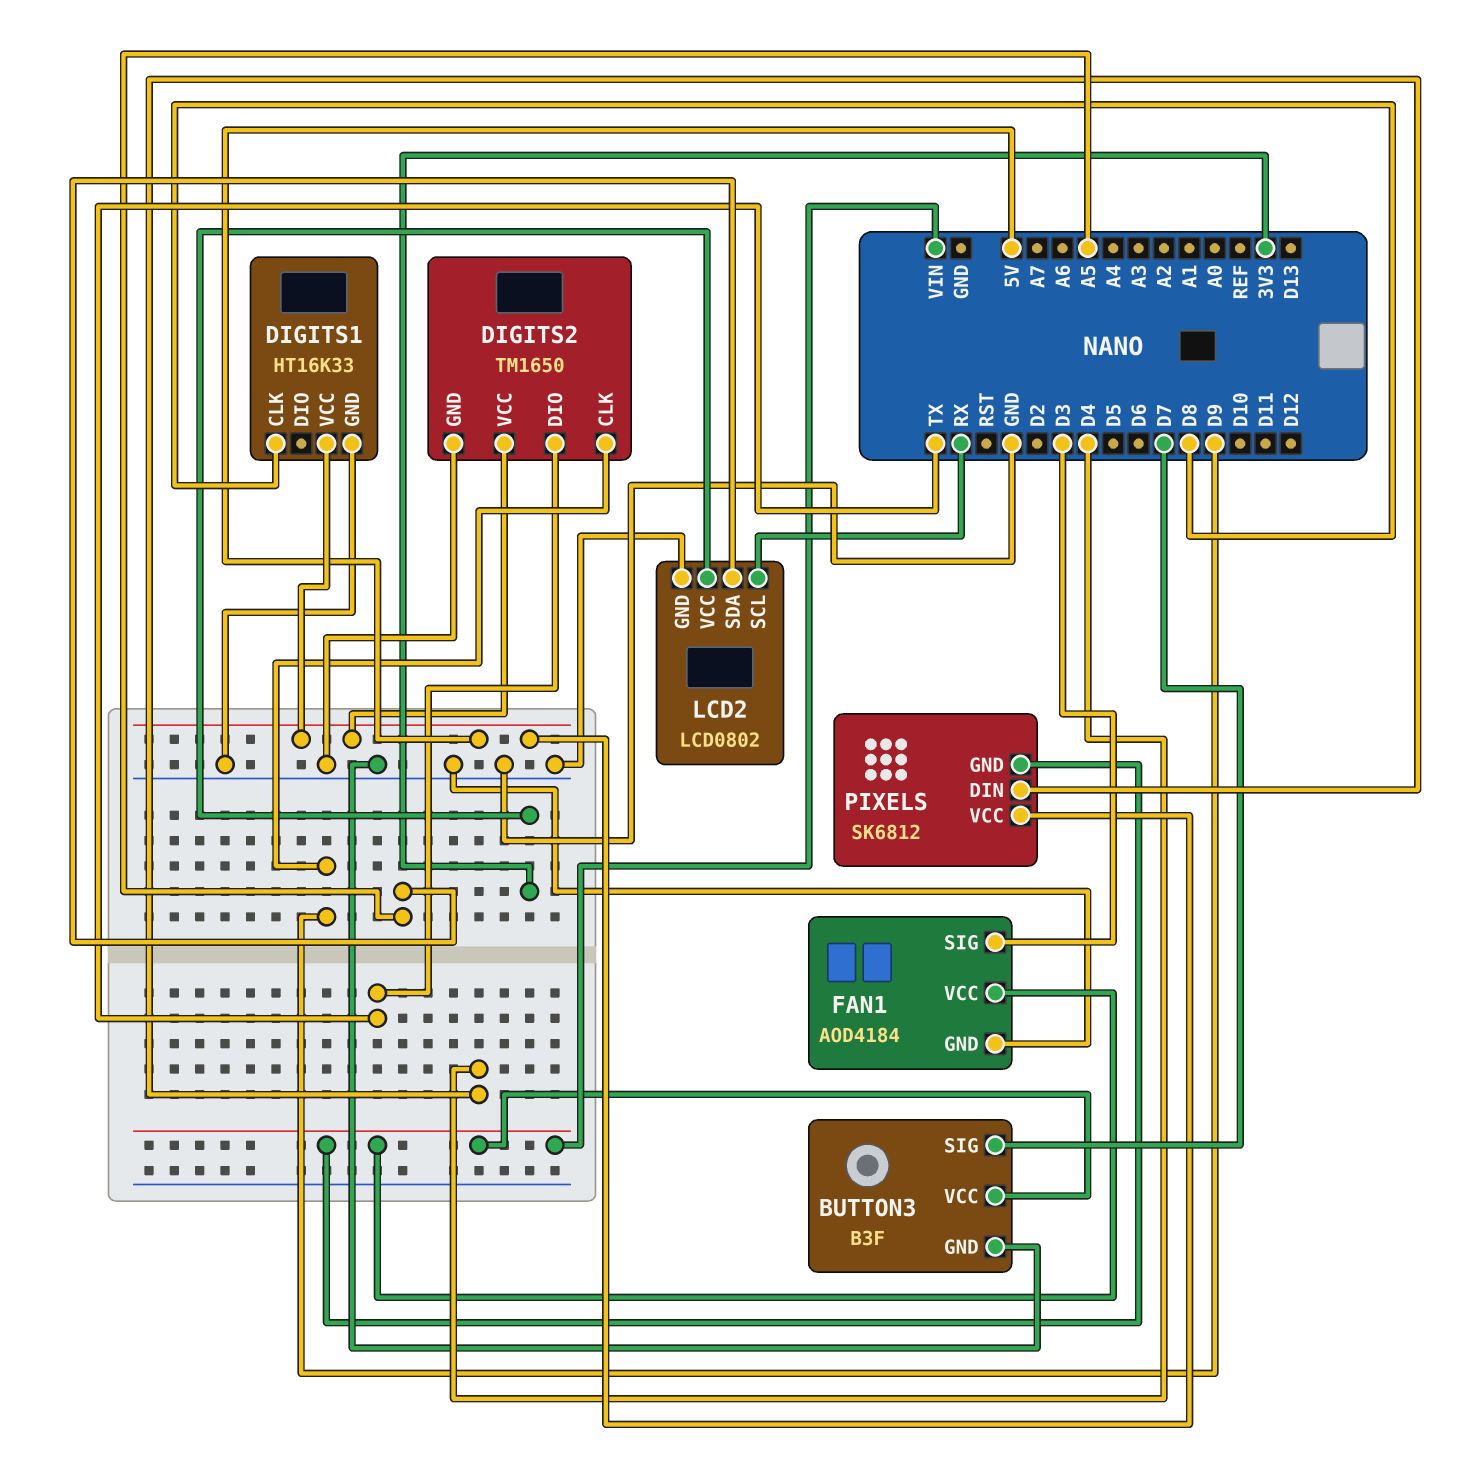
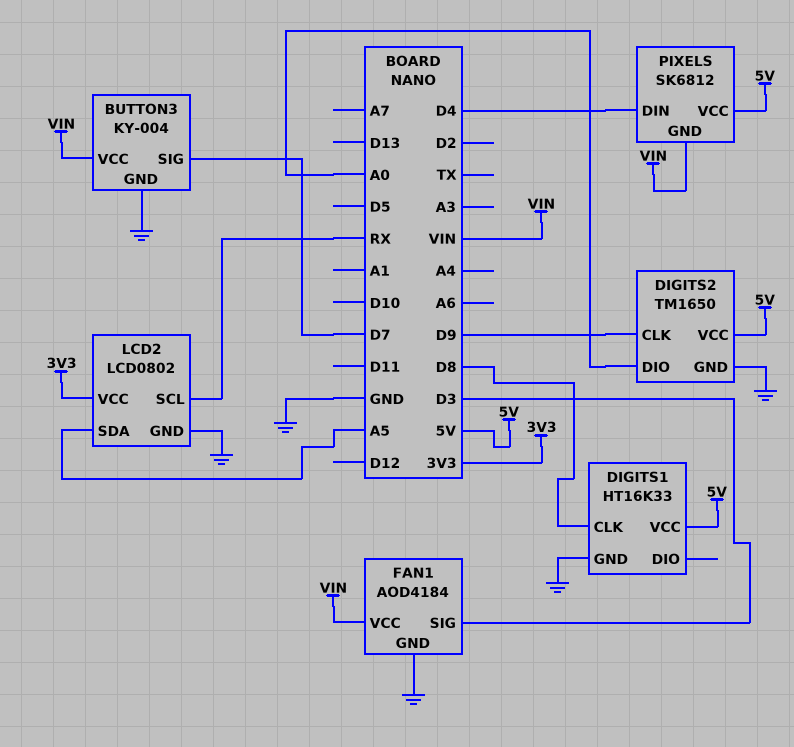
BUTTON3: B3F -> KY-004
DIGITS2 pin DIO: TX -> A0

